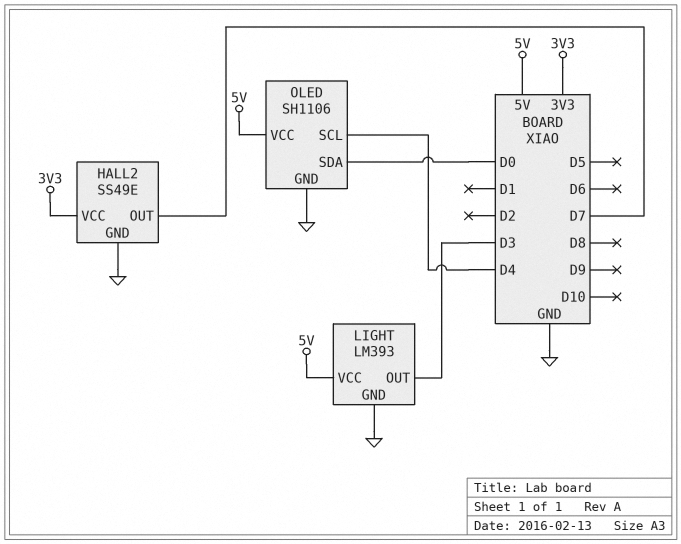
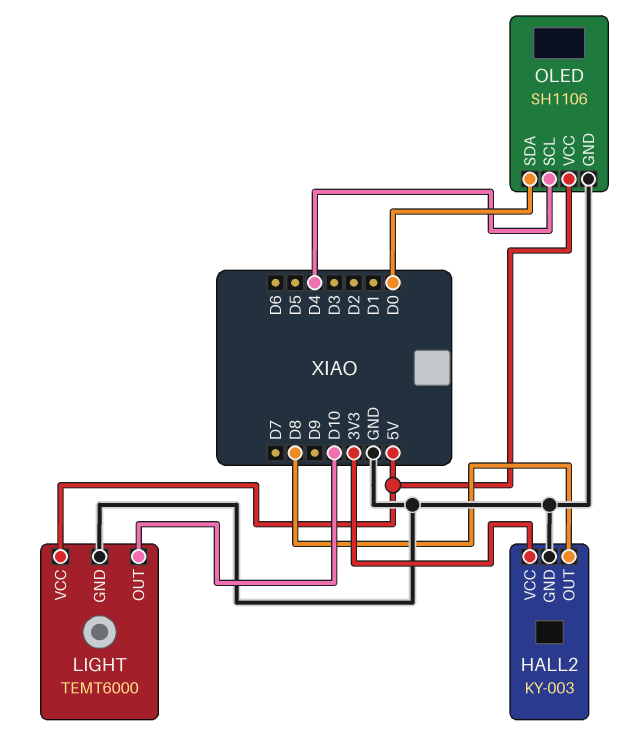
HALL2: SS49E -> KY-003
HALL2 pin OUT: D7 -> D8
LIGHT: LM393 -> TEMT6000
LIGHT pin OUT: D3 -> D10

